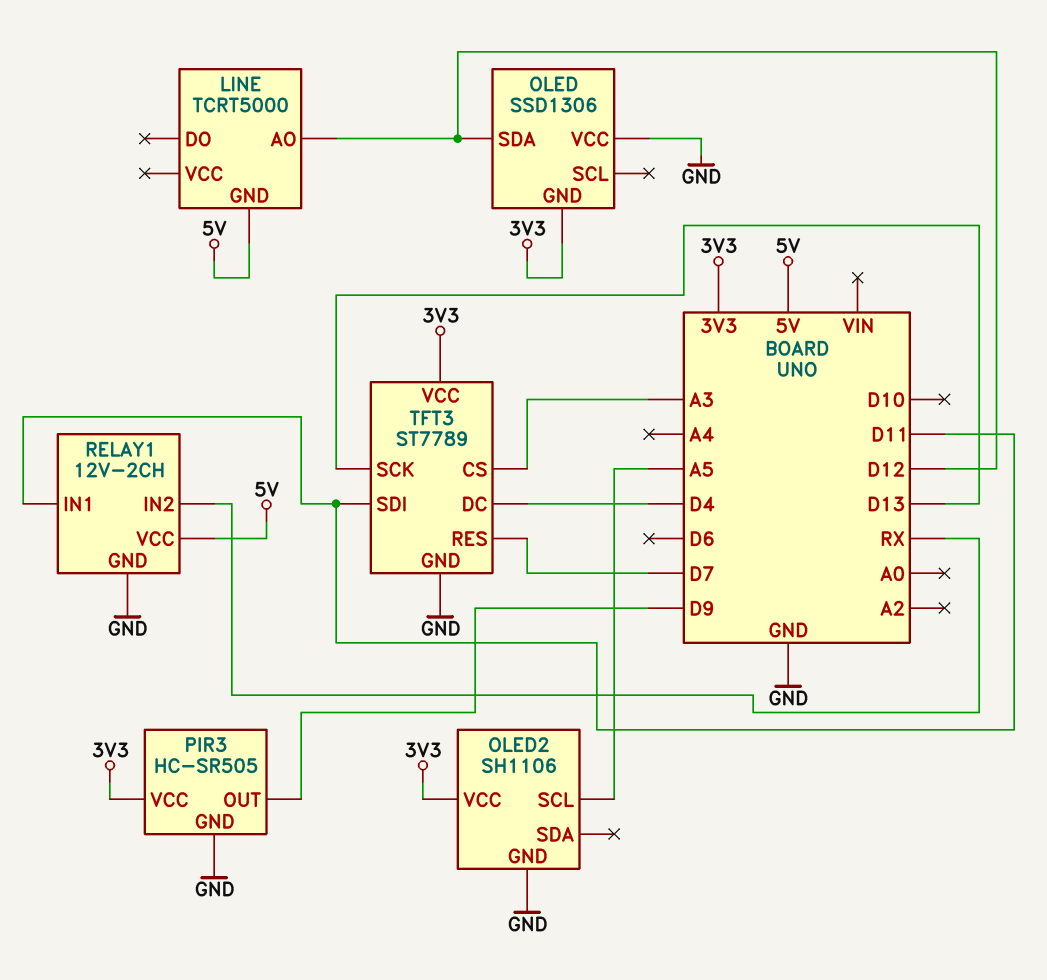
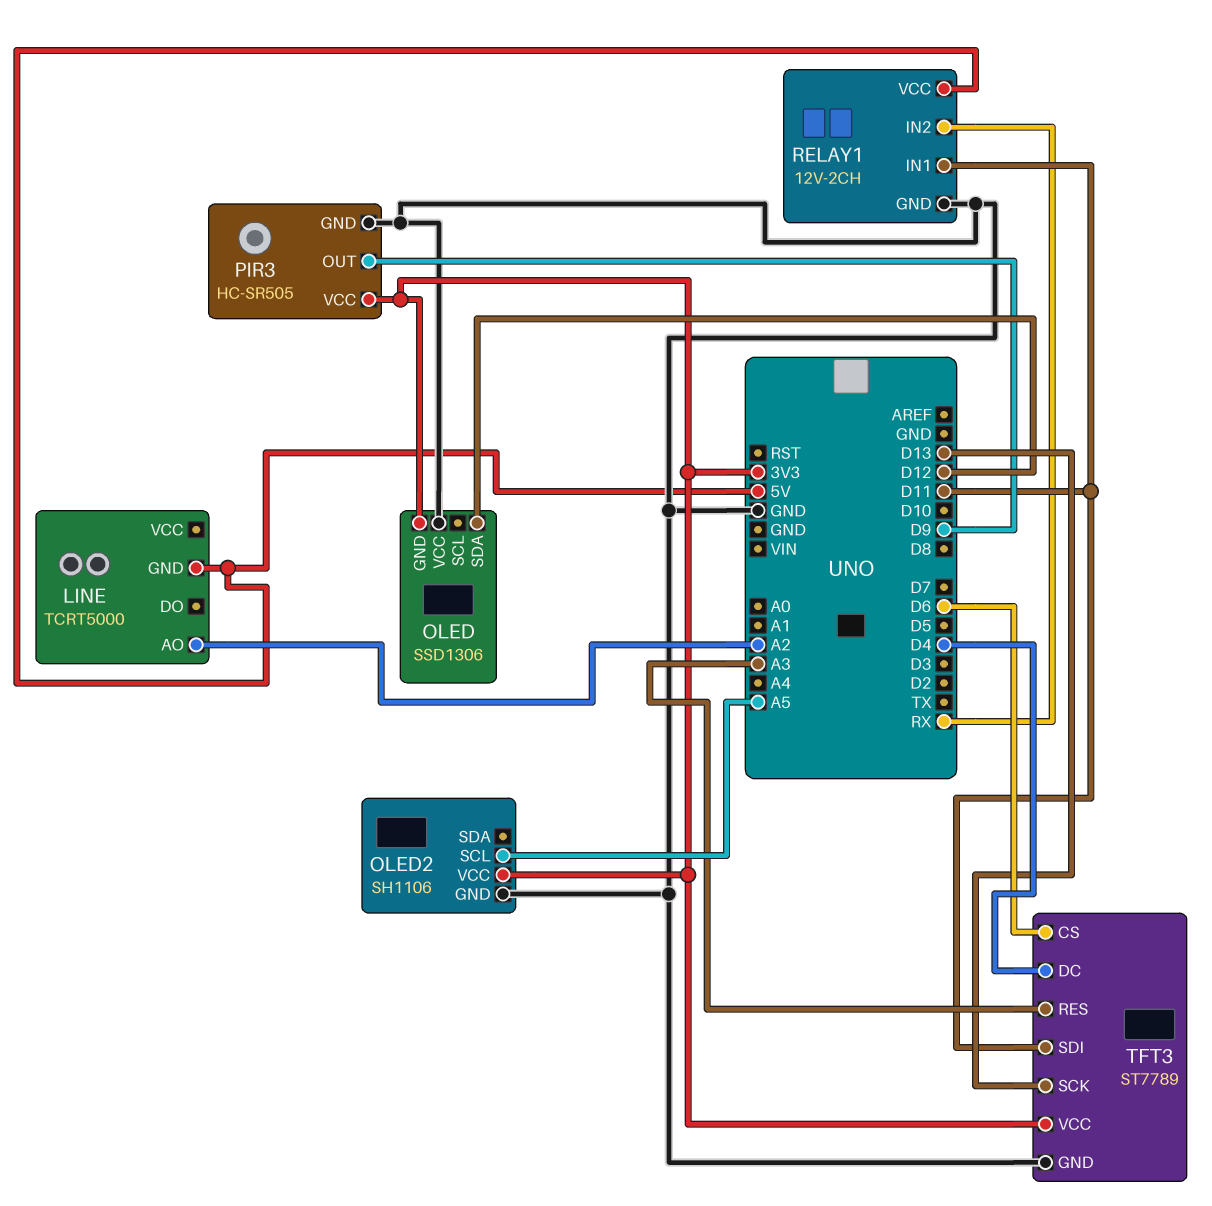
LINE pin AO: D12 -> A2
TFT3 pin CS: A3 -> D6
TFT3 pin RES: D7 -> A3

